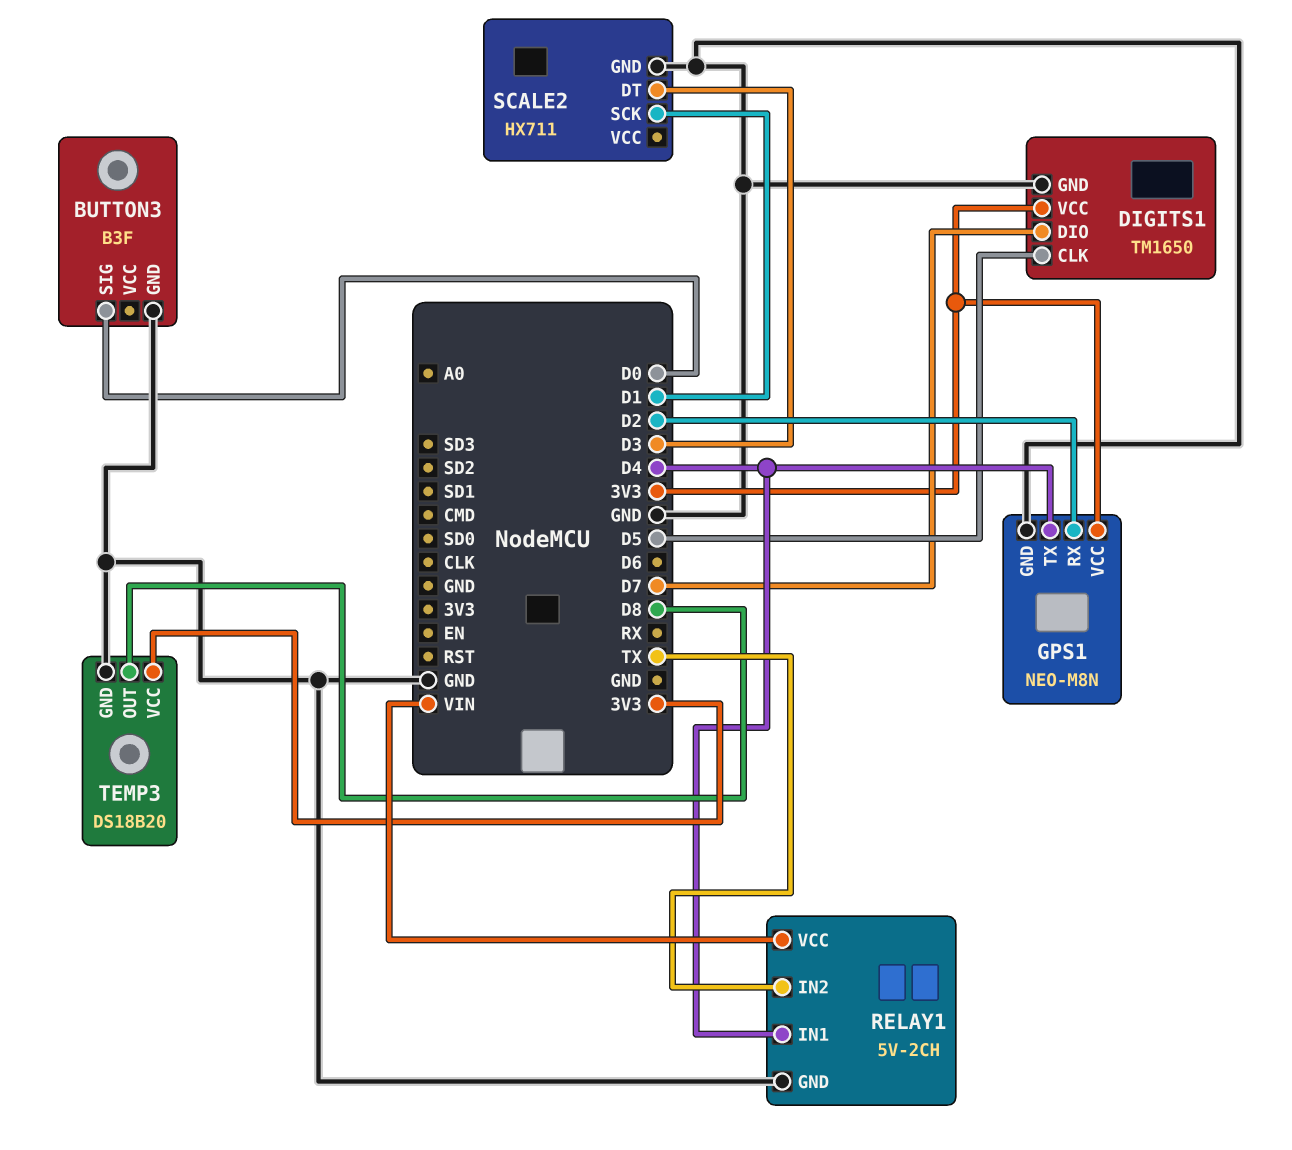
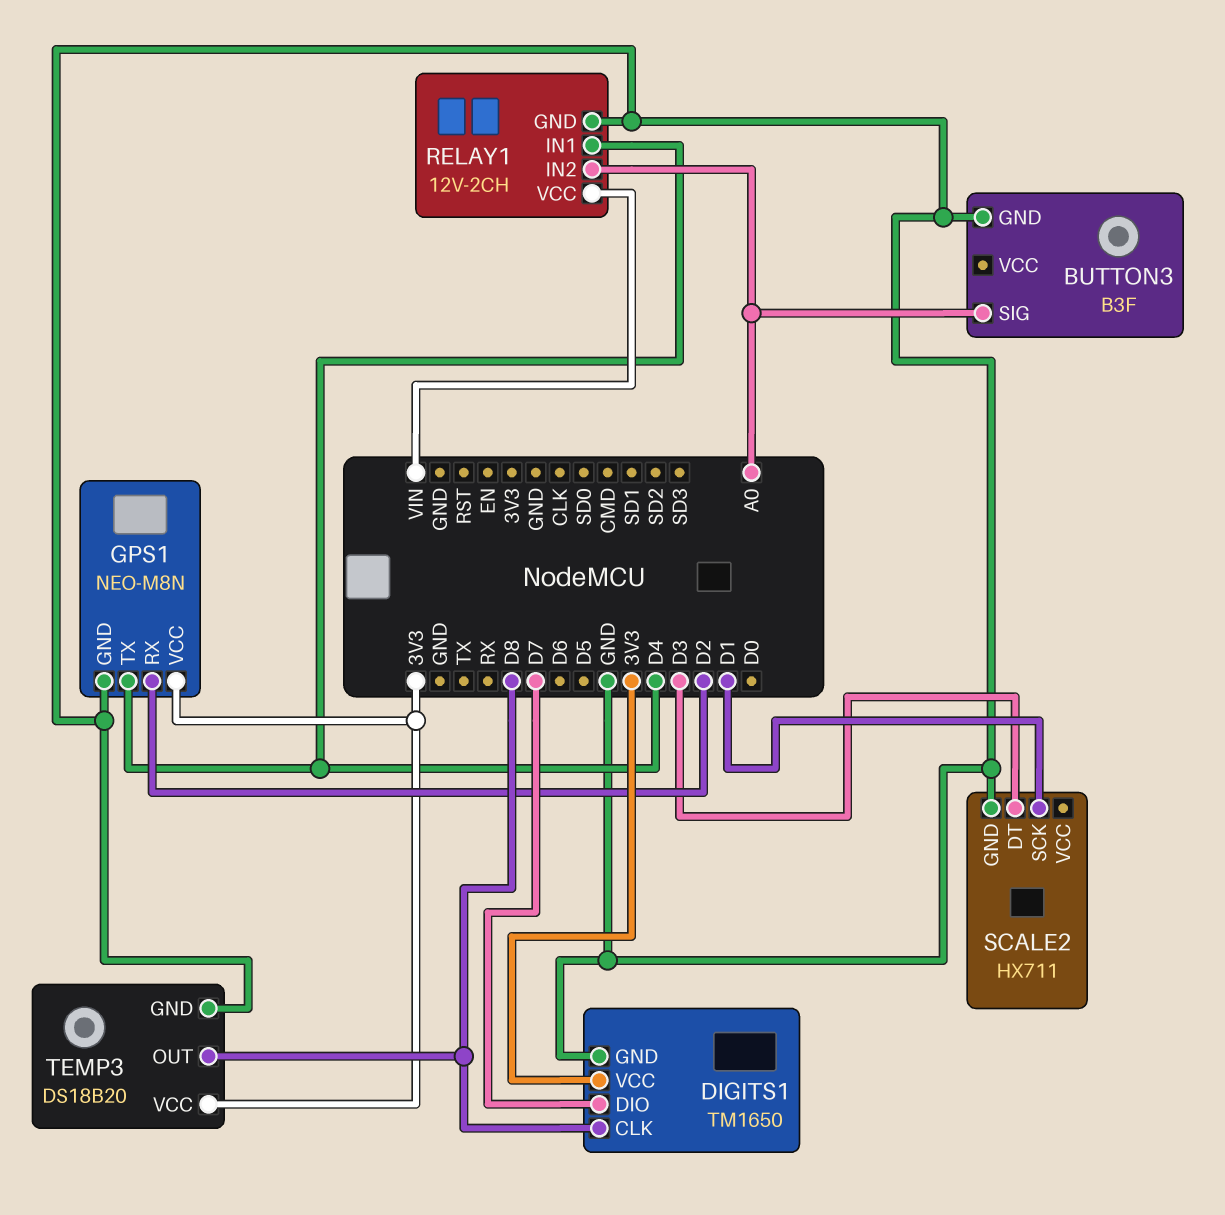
BUTTON3 pin SIG: D0 -> A0
DIGITS1 pin CLK: D5 -> D8
RELAY1: 5V-2CH -> 12V-2CH
RELAY1 pin IN2: TX -> A0

